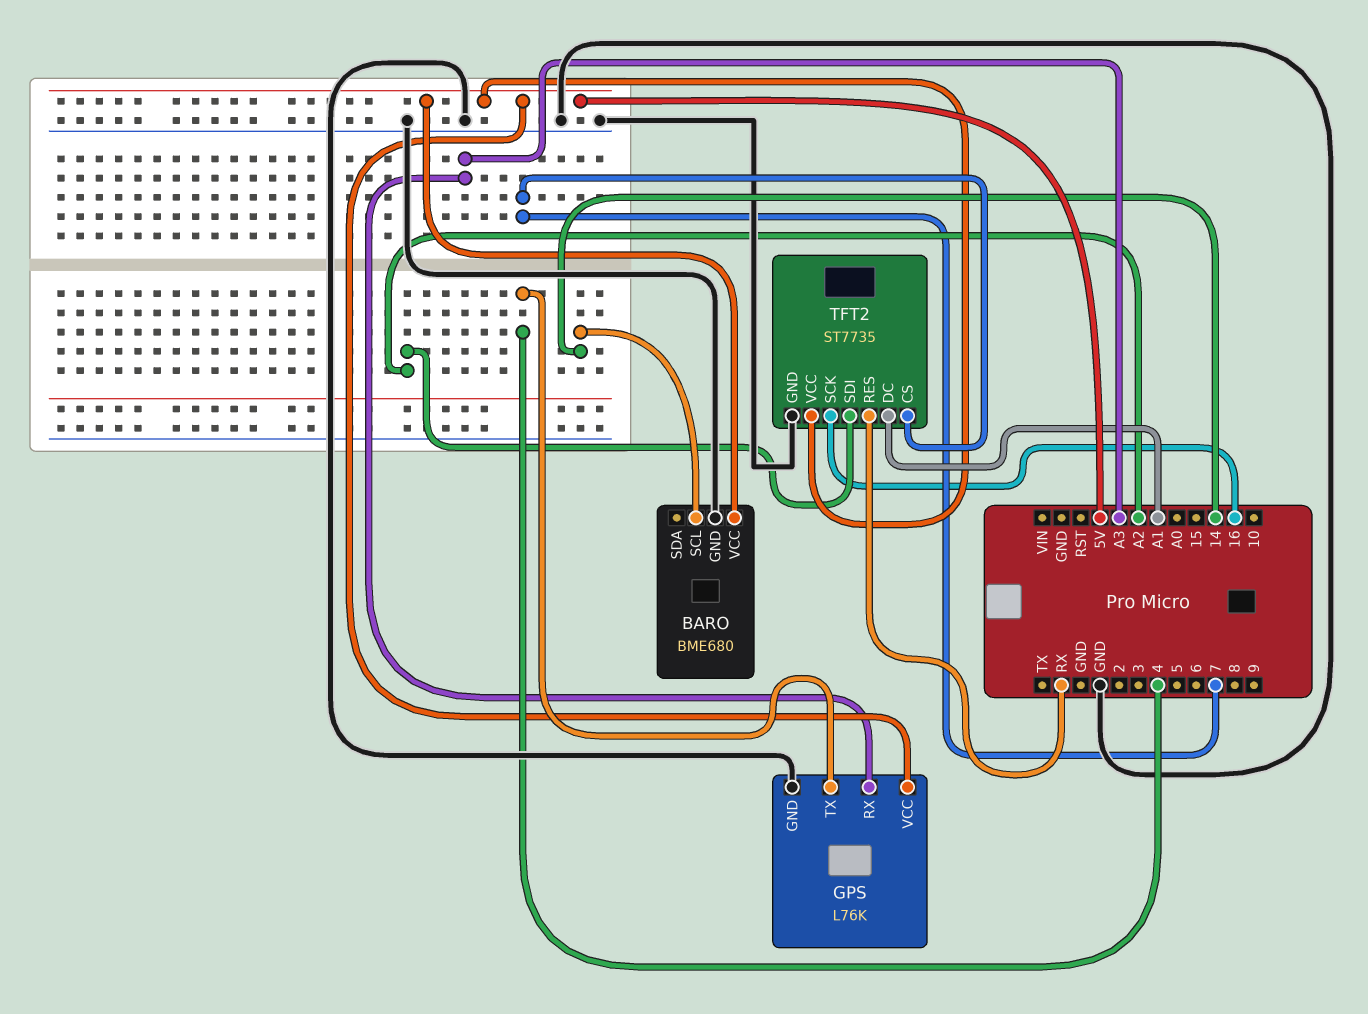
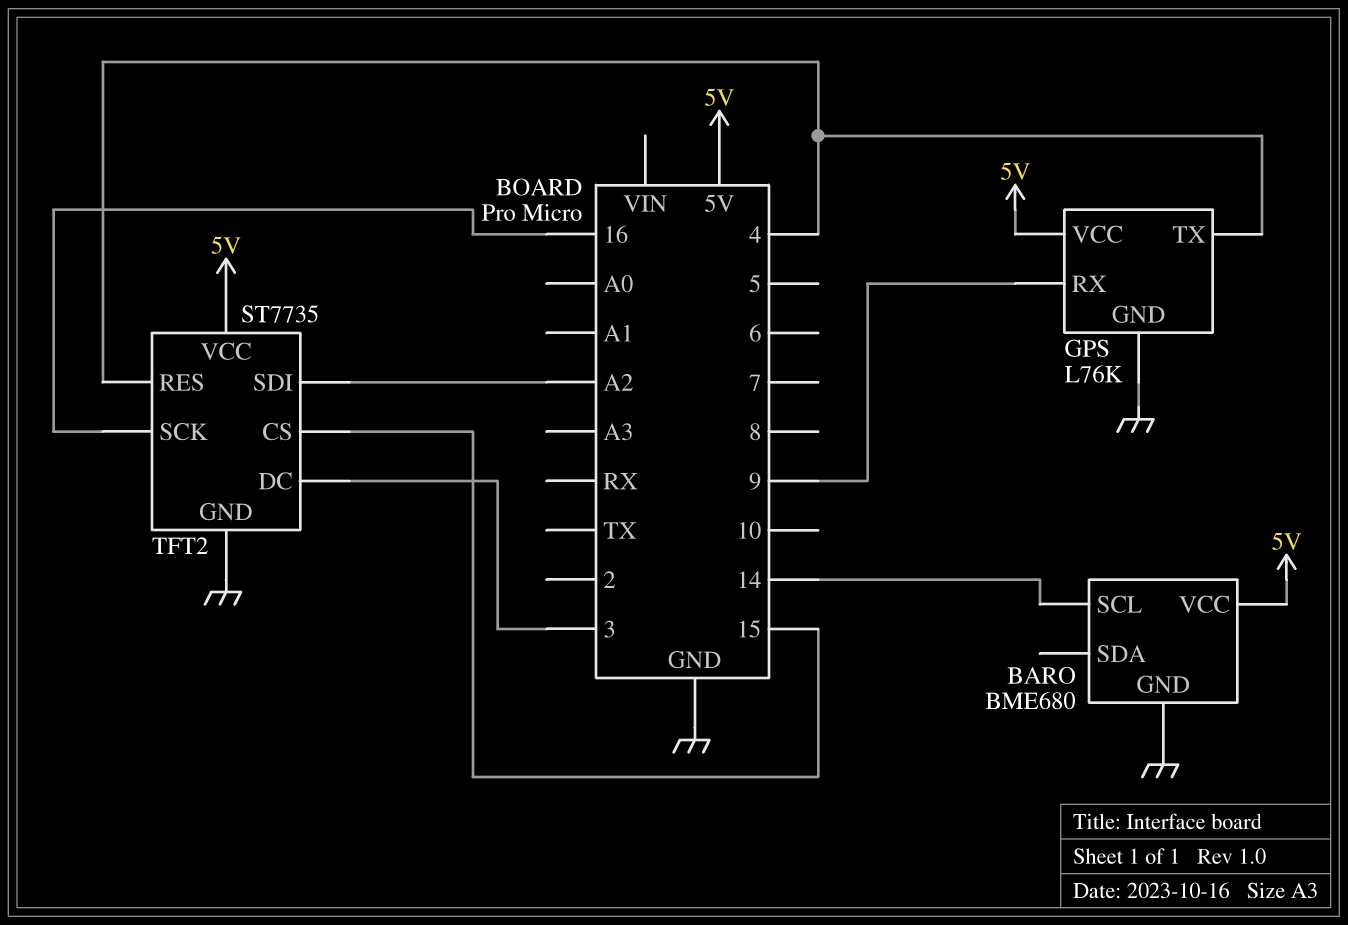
GPS pin RX: A3 -> 9
TFT2 pin CS: 7 -> 15
TFT2 pin DC: A1 -> 3
TFT2 pin RES: RX -> 4

